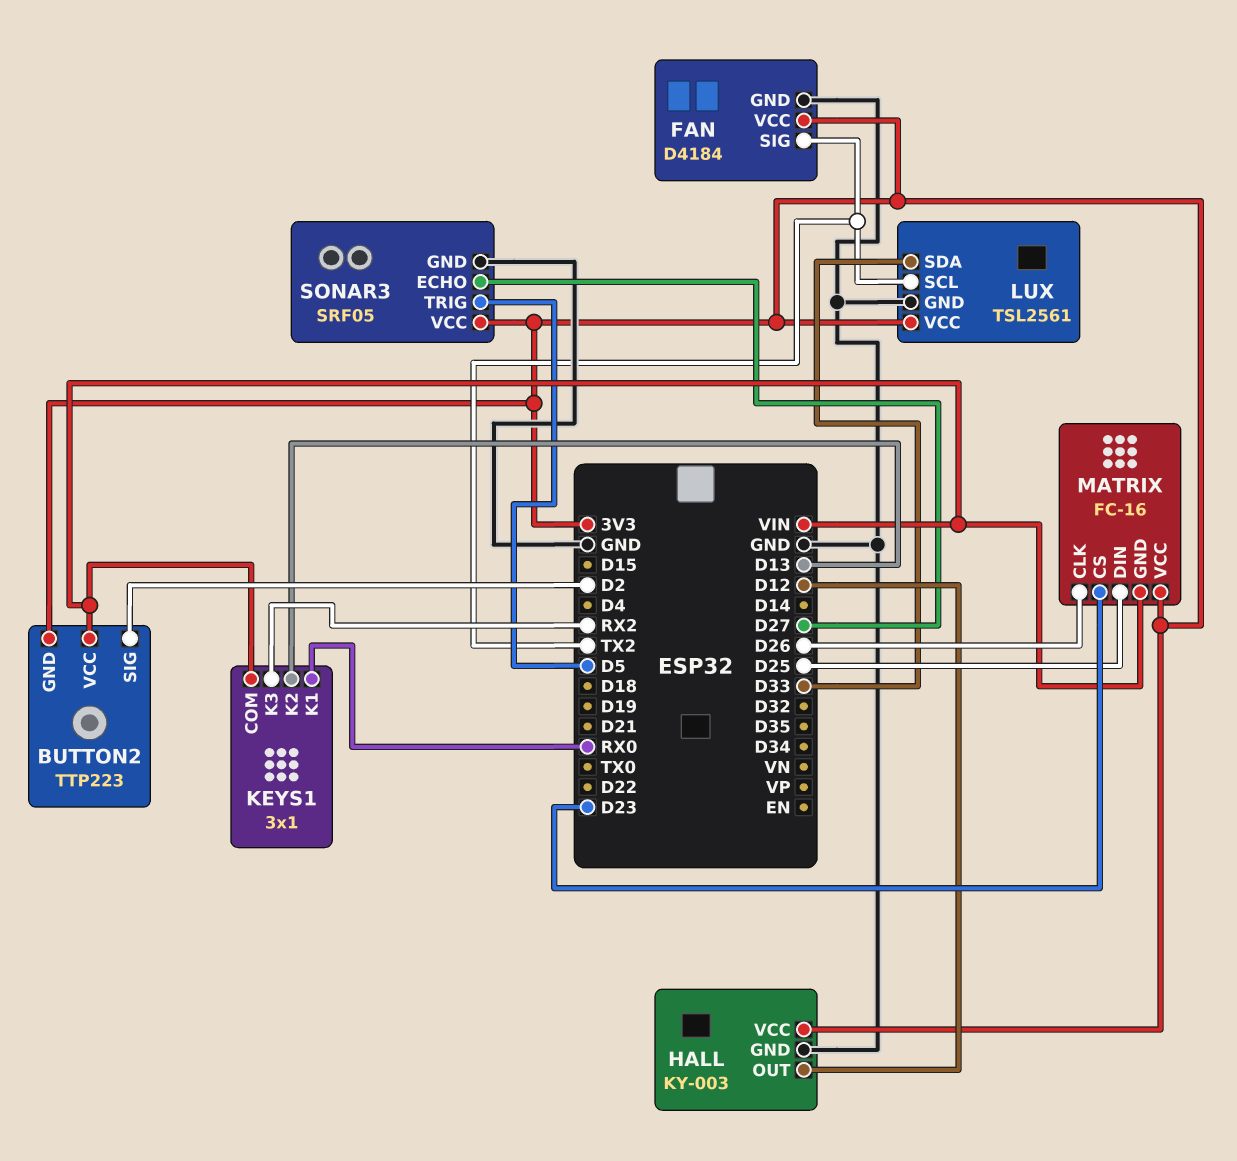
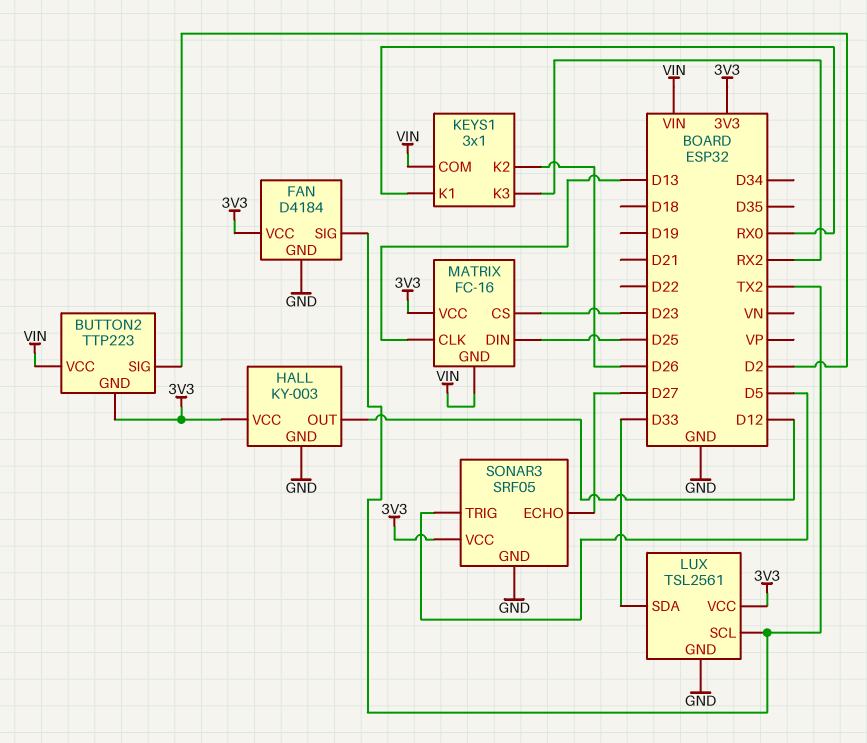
KEYS1 pin K2: D13 -> D26
MATRIX pin CLK: D26 -> D13

